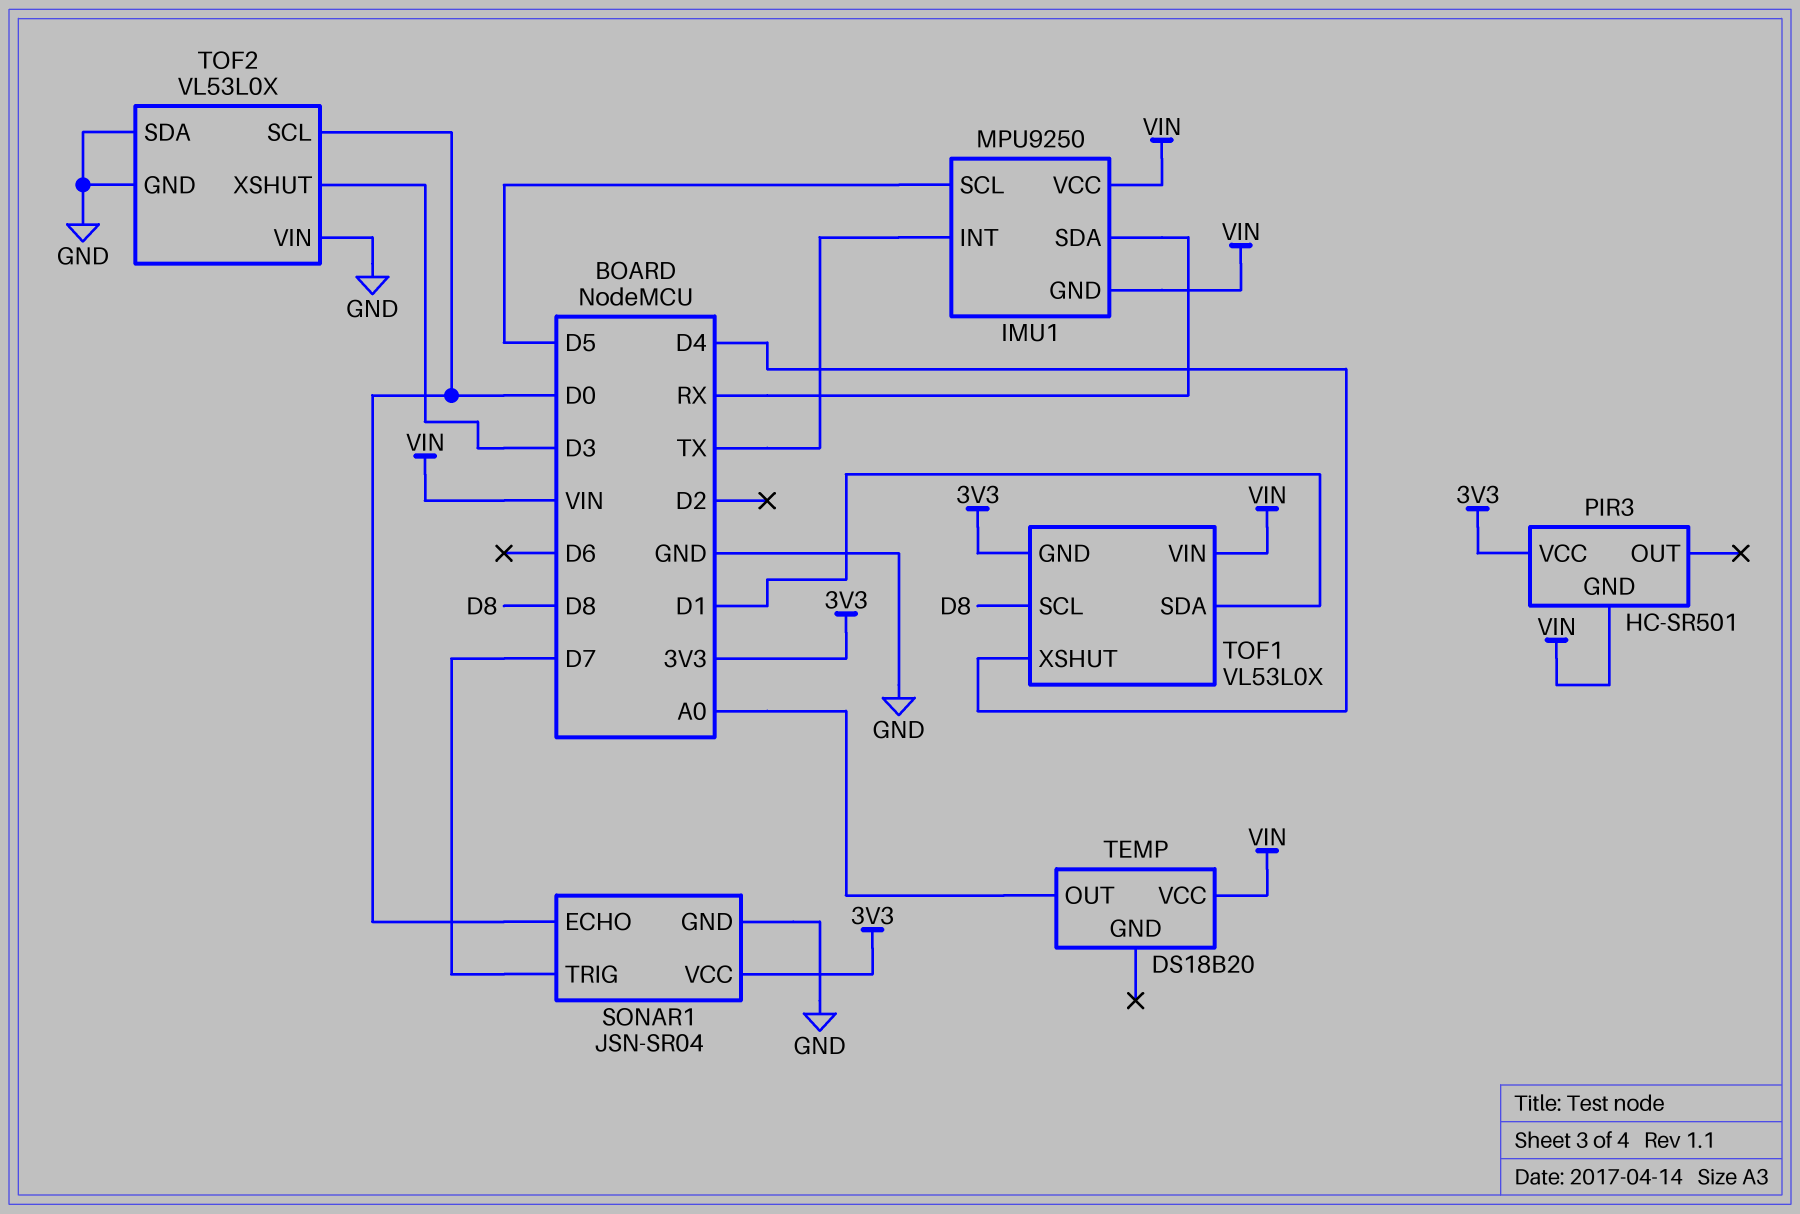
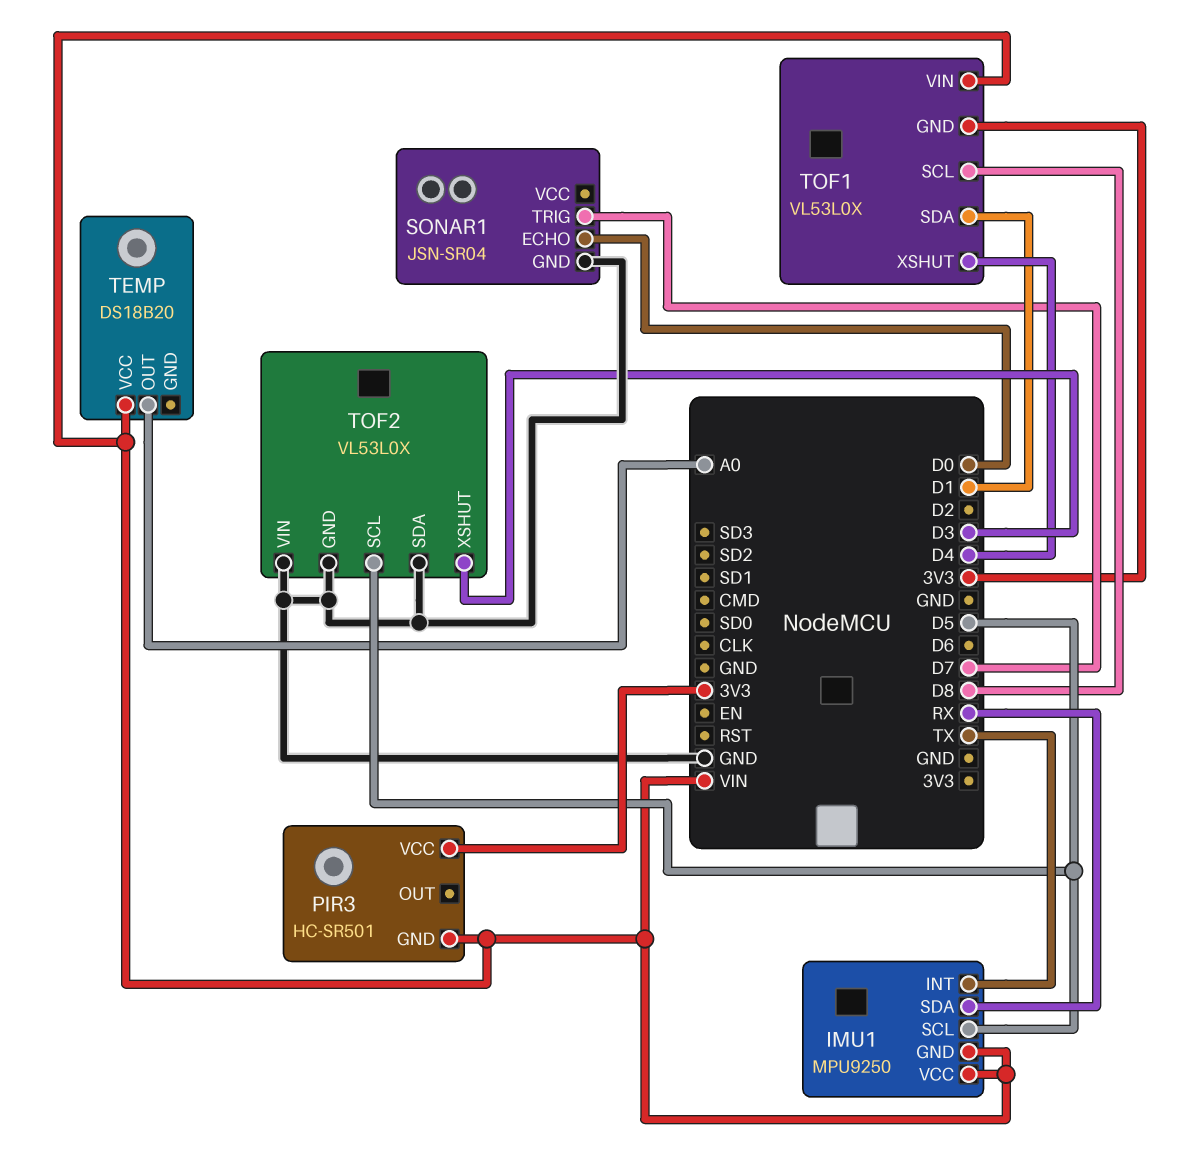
SONAR1 pin VCC: 3V3 -> none
TOF2 pin SCL: D0 -> D5

